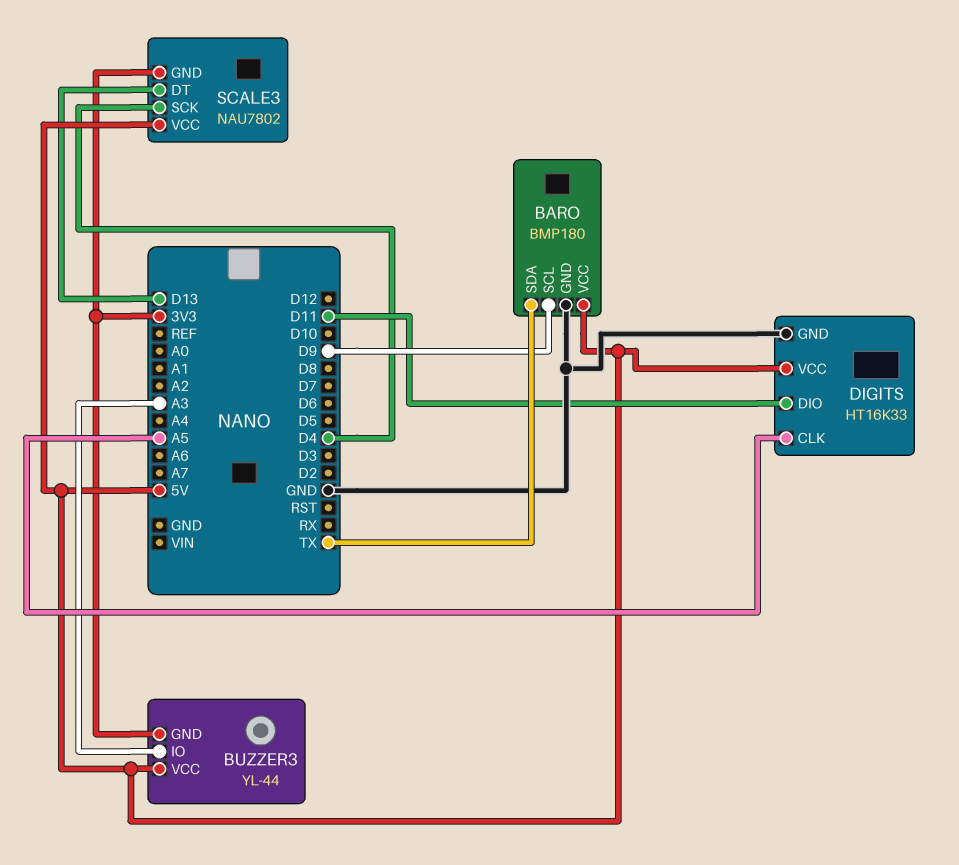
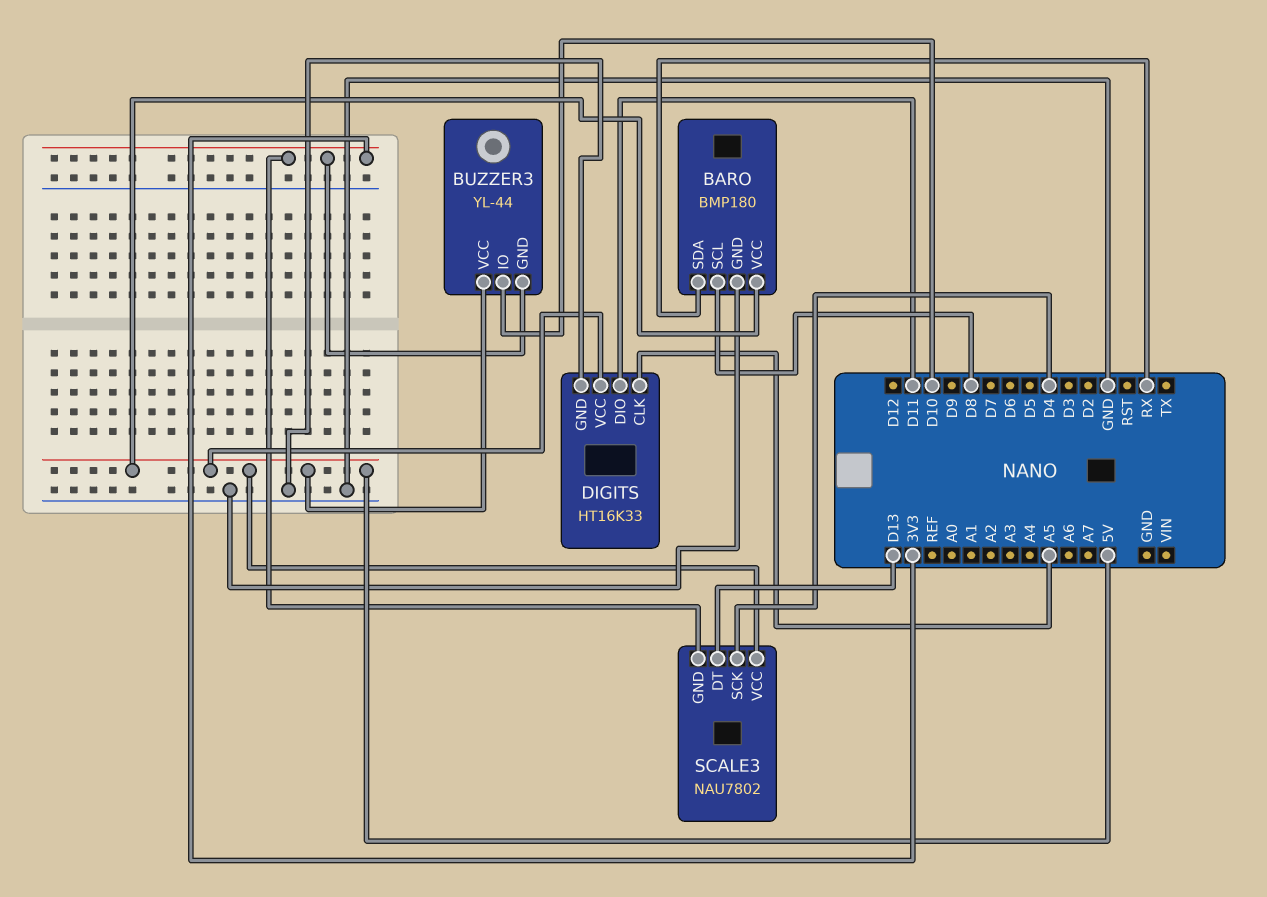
BARO pin SCL: D9 -> D8
BARO pin SDA: TX -> RX
BUZZER3 pin IO: A3 -> D10

